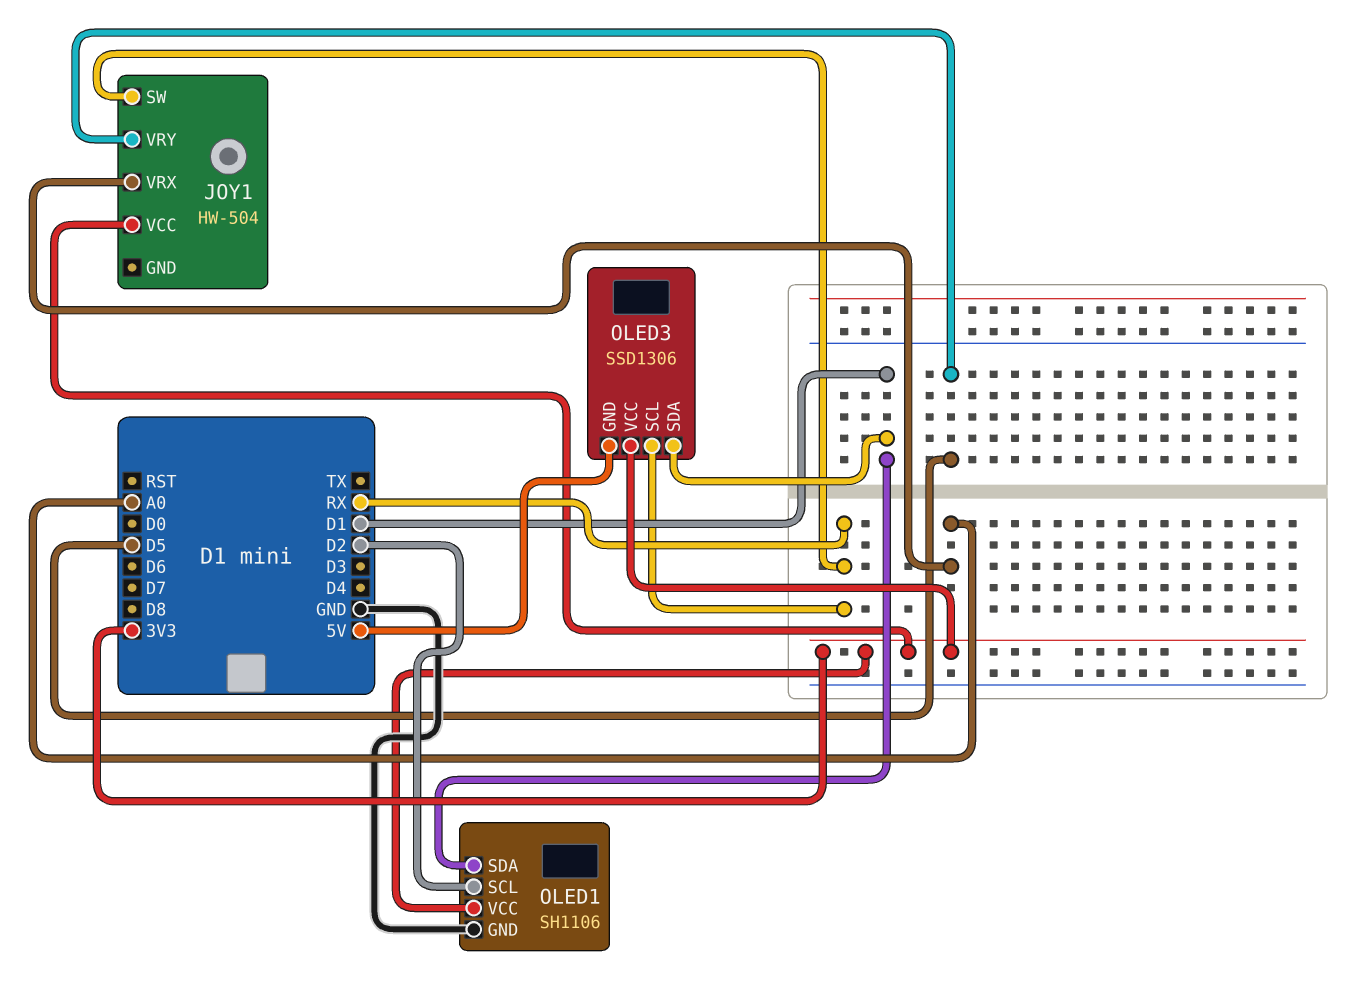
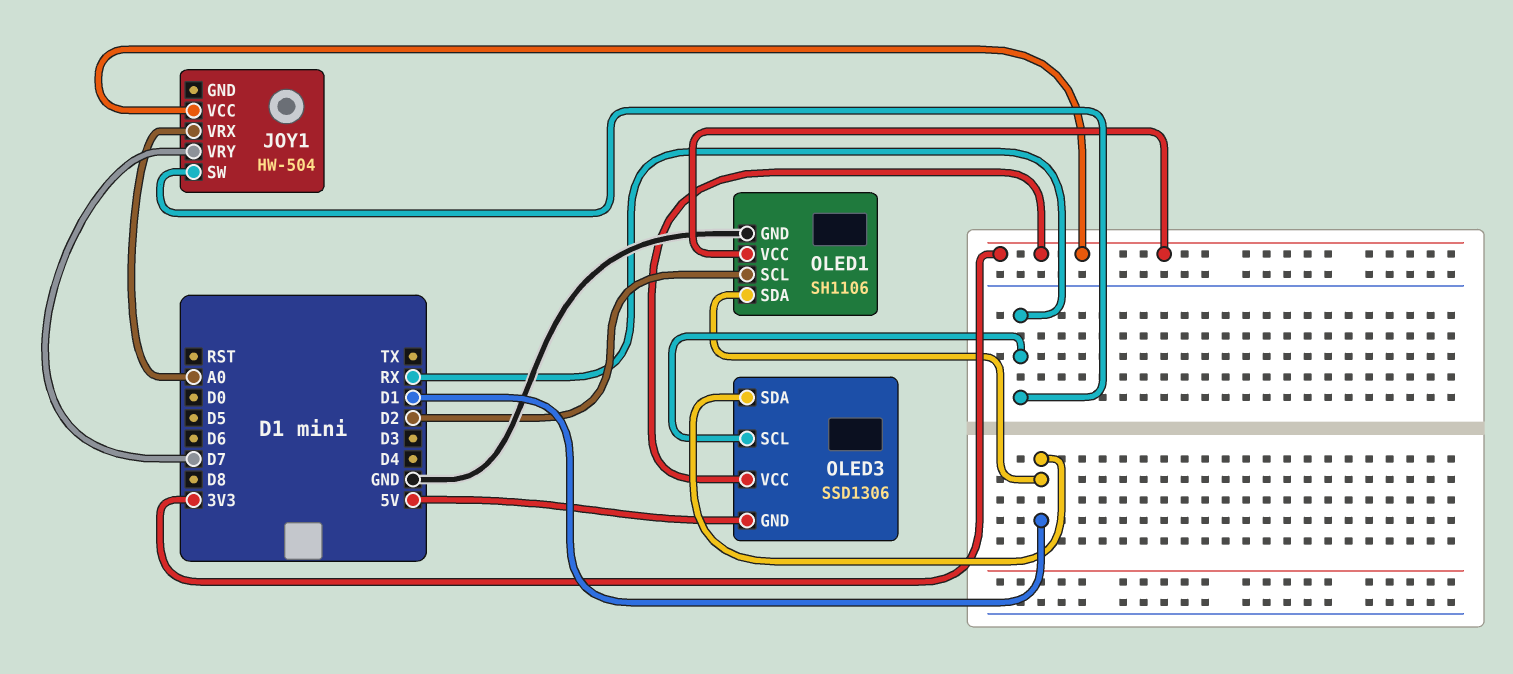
JOY1 pin VRY: D5 -> D7

